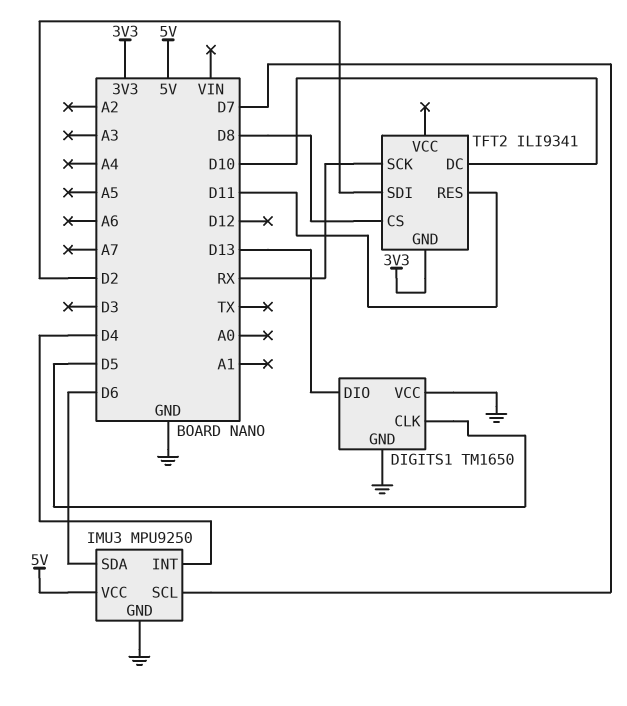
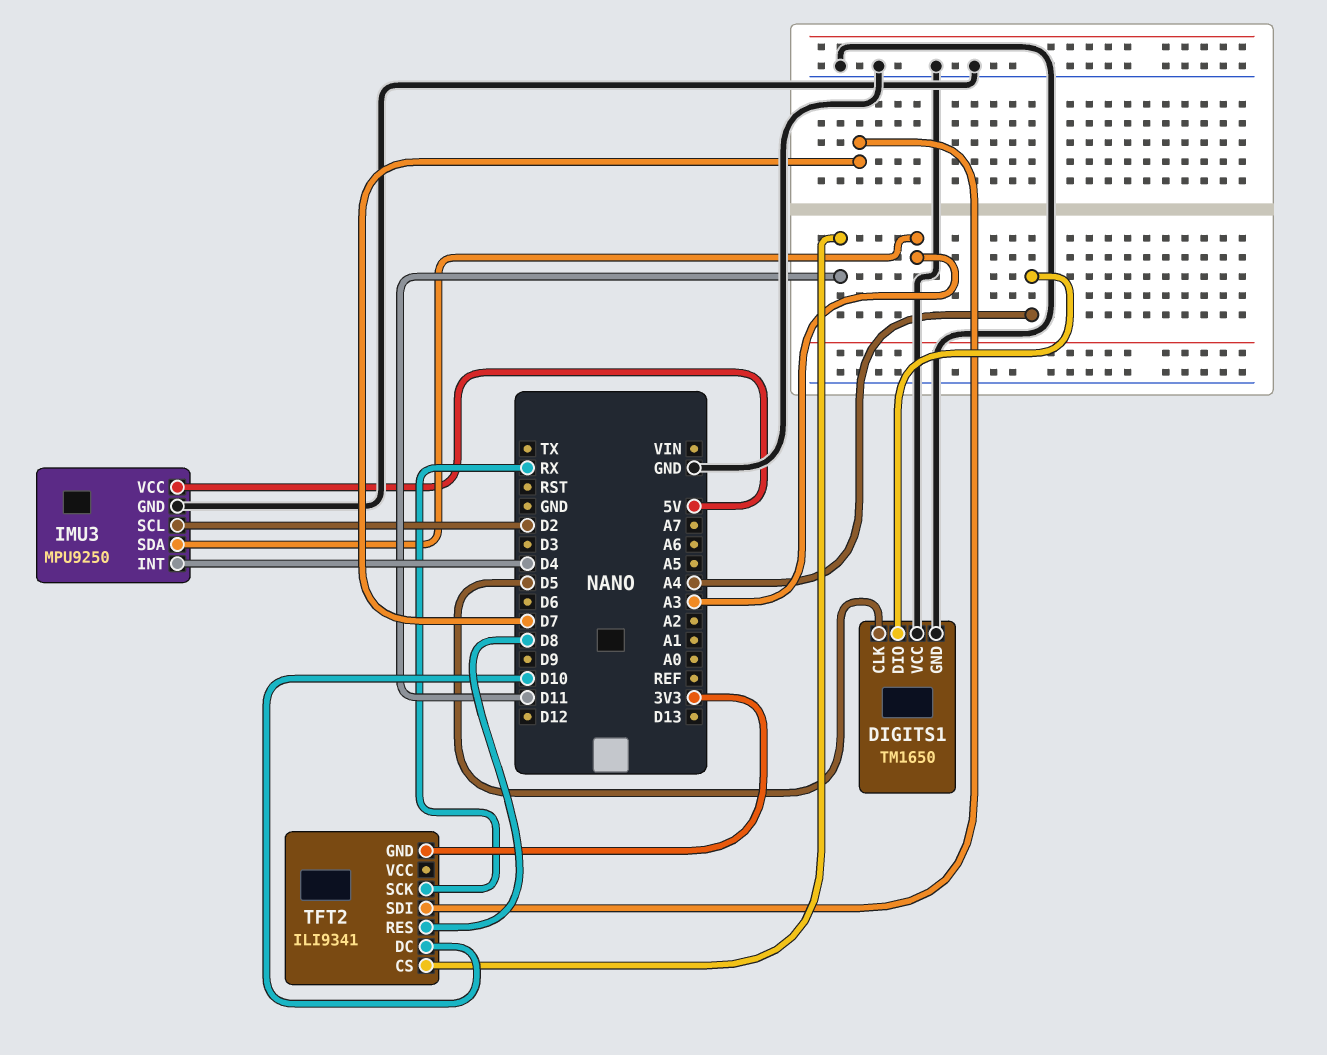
DIGITS1 pin DIO: D13 -> A4
IMU3 pin SCL: D7 -> D2
IMU3 pin SDA: D6 -> A3
TFT2 pin CS: D8 -> D11
TFT2 pin RES: D11 -> D8
TFT2 pin SDI: D2 -> D7

